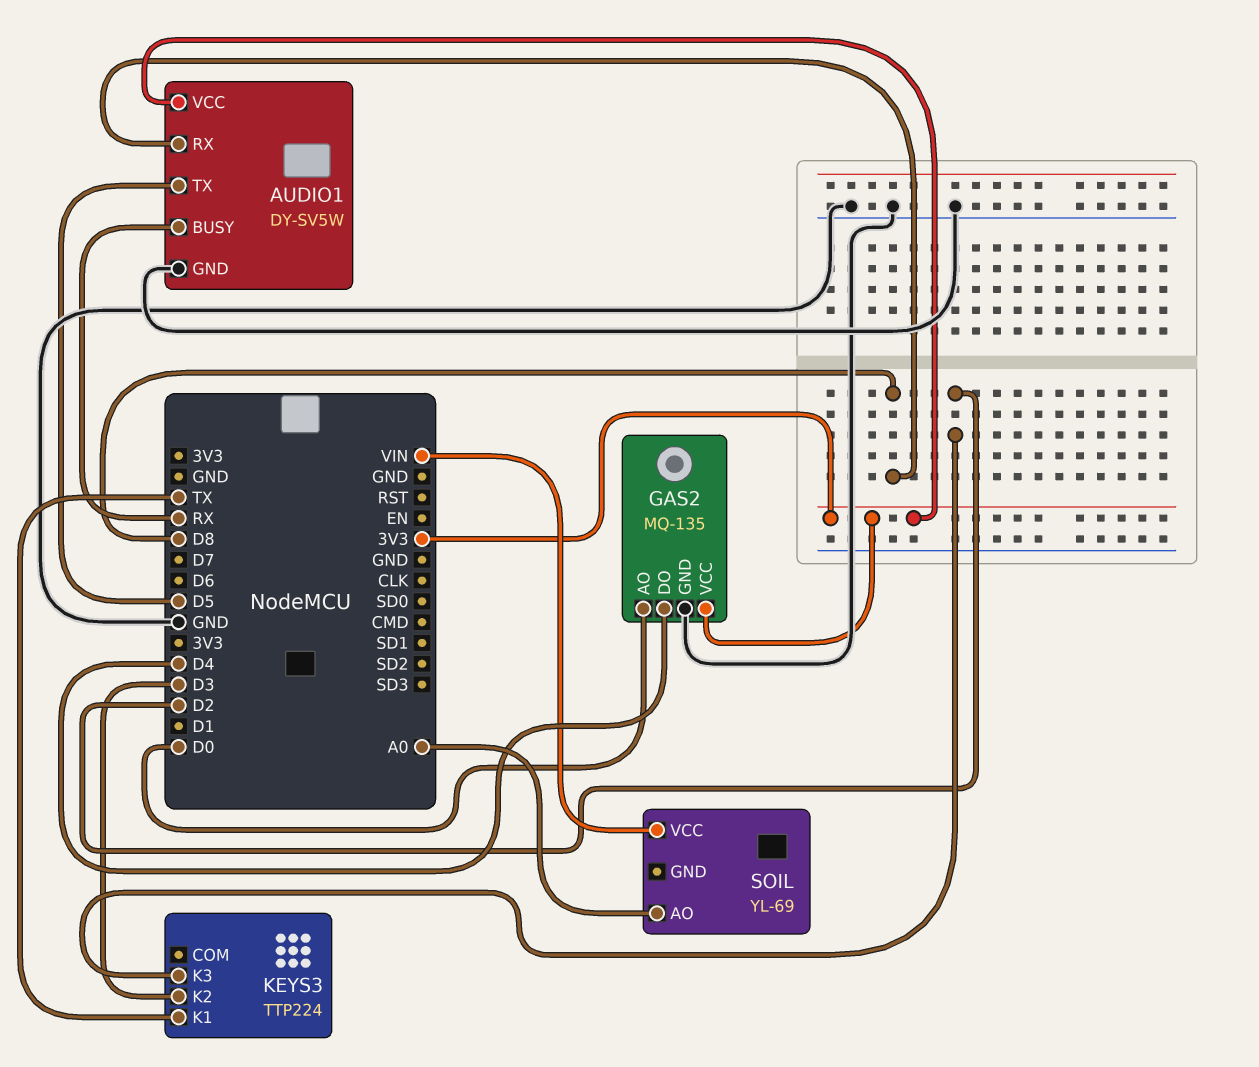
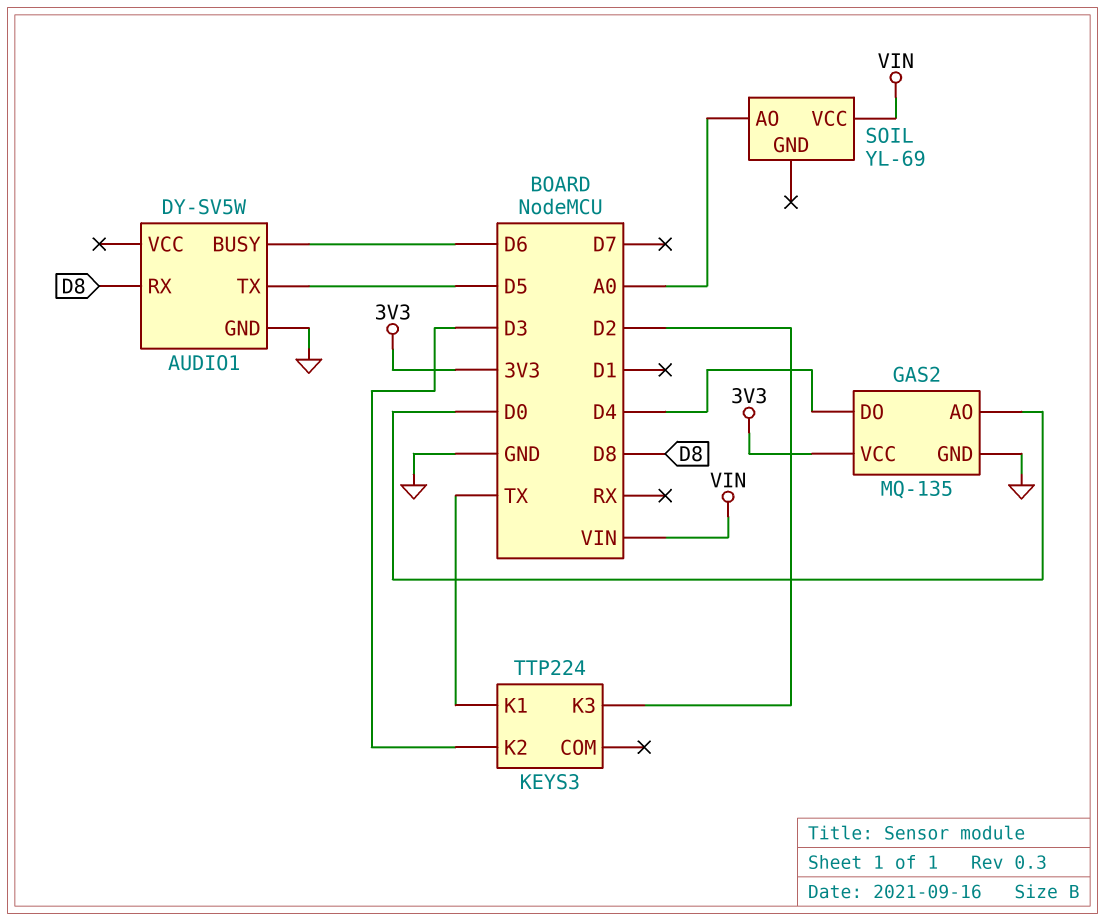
AUDIO1 pin BUSY: RX -> D6
AUDIO1 pin VCC: 3V3 -> none

